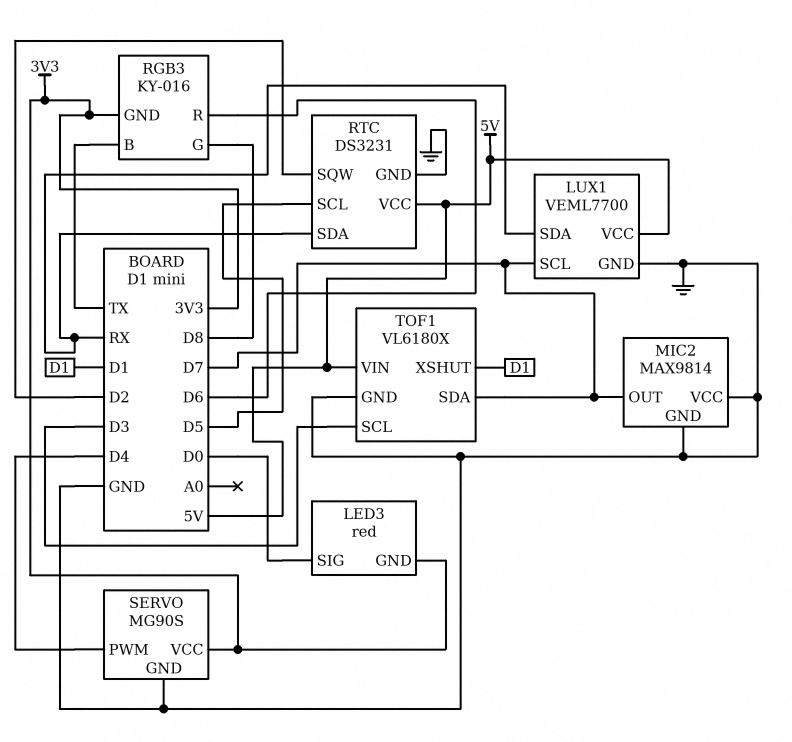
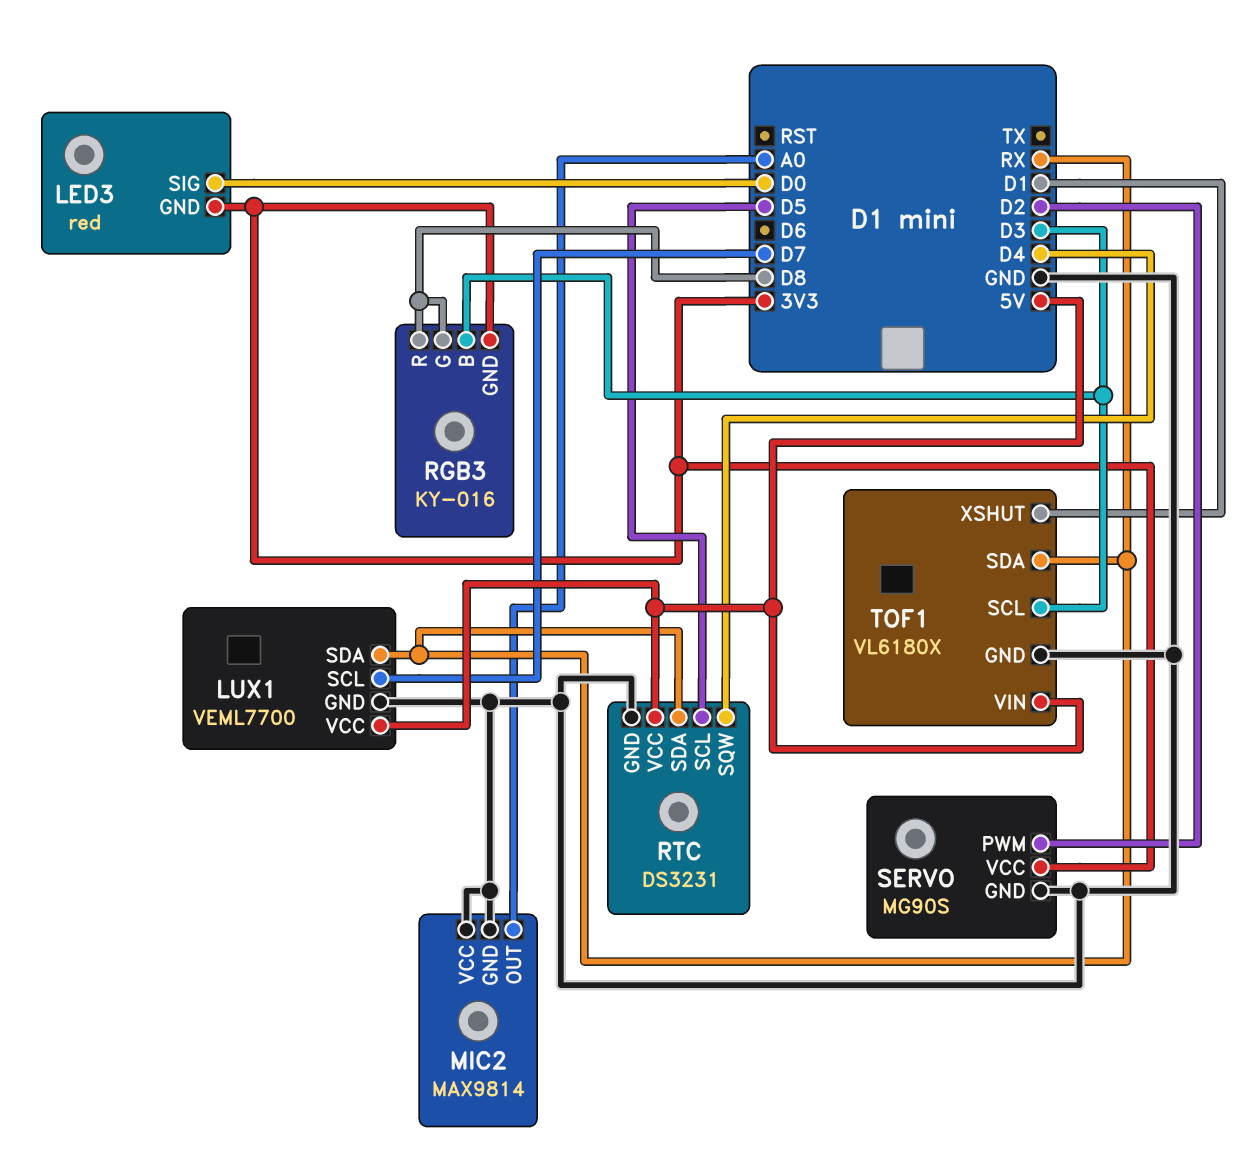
MIC2 pin OUT: D7 -> A0
RGB3 pin B: TX -> D3
RGB3 pin R: D6 -> D8
RTC pin SQW: D2 -> D4
SERVO pin PWM: D4 -> D2
TOF1 pin SDA: D7 -> RX

